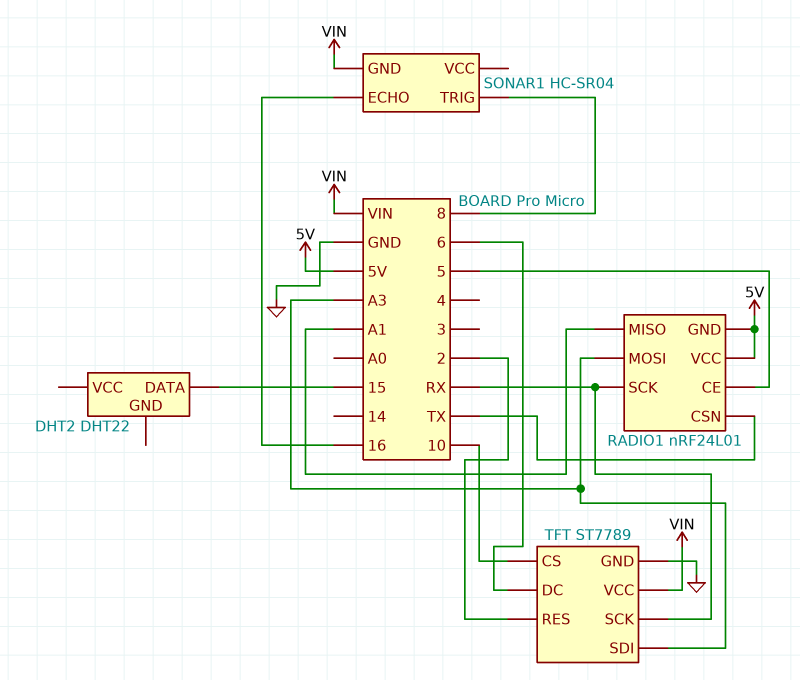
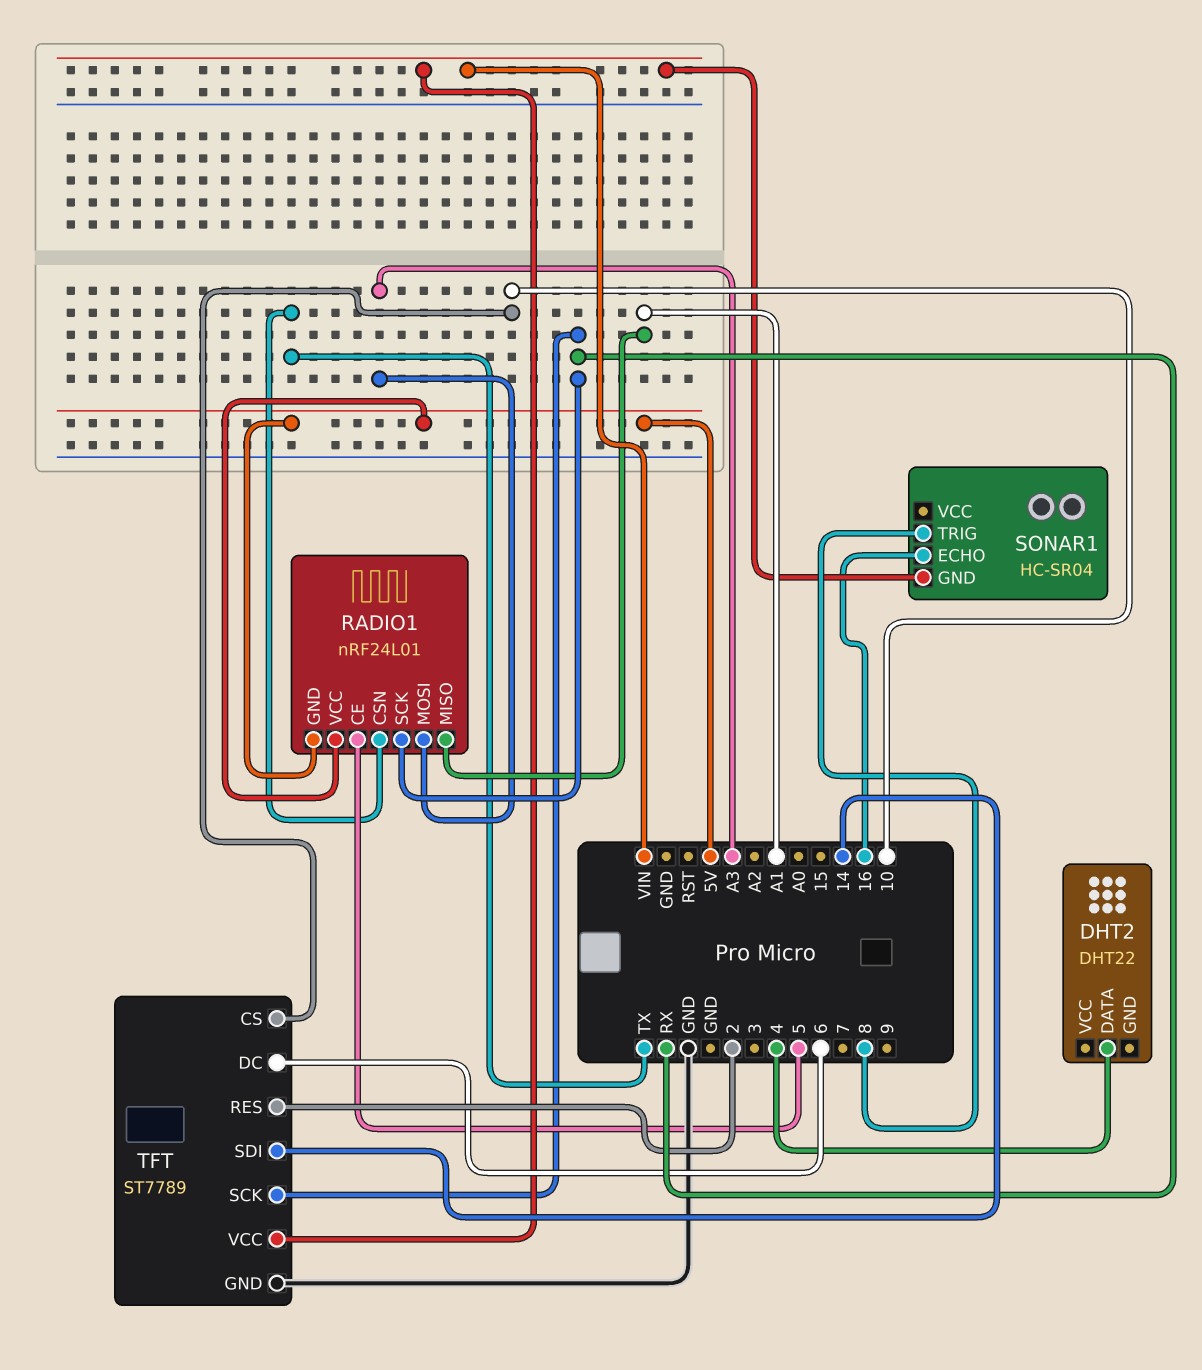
DHT2 pin DATA: 15 -> 4
TFT pin SDI: A3 -> 14

